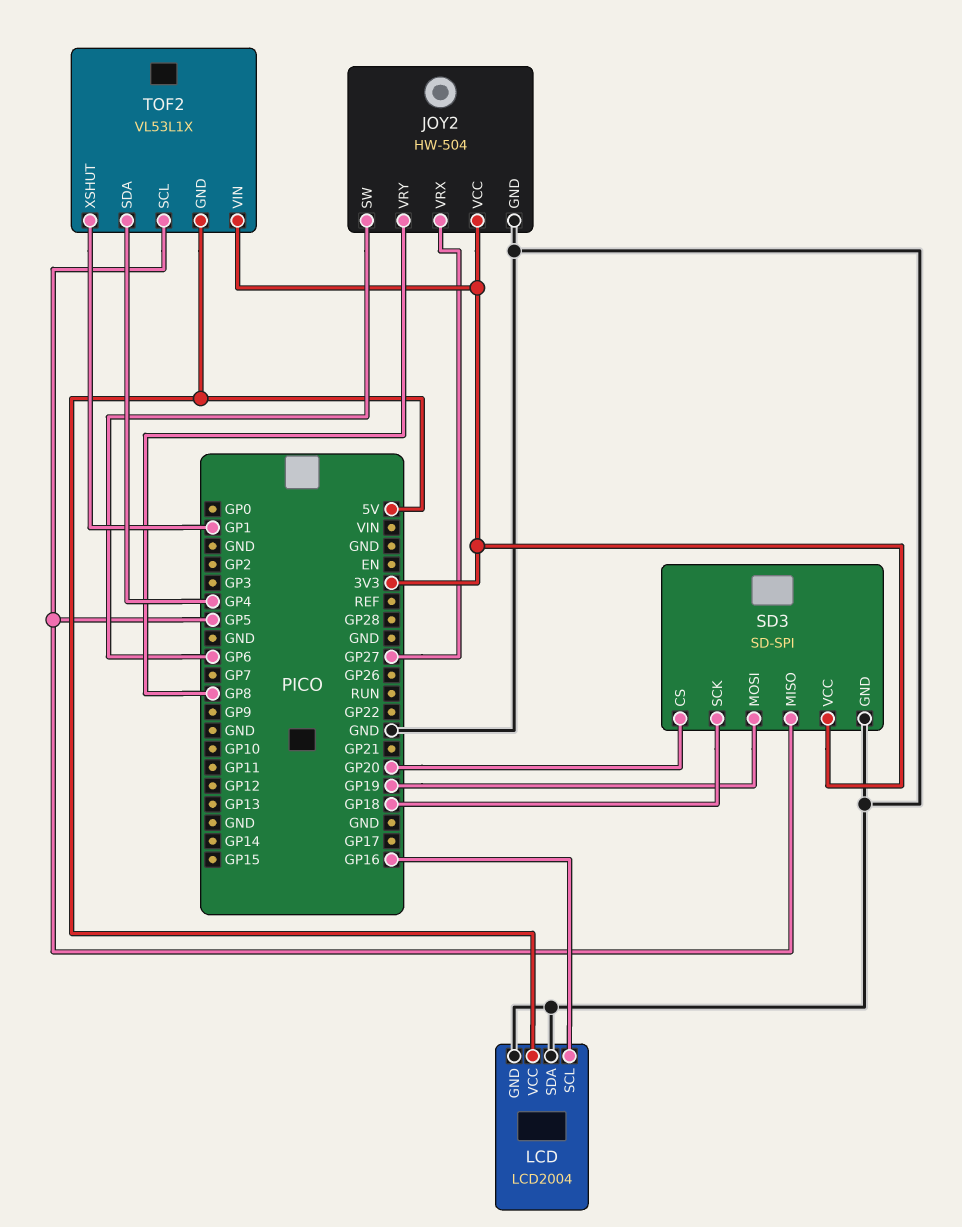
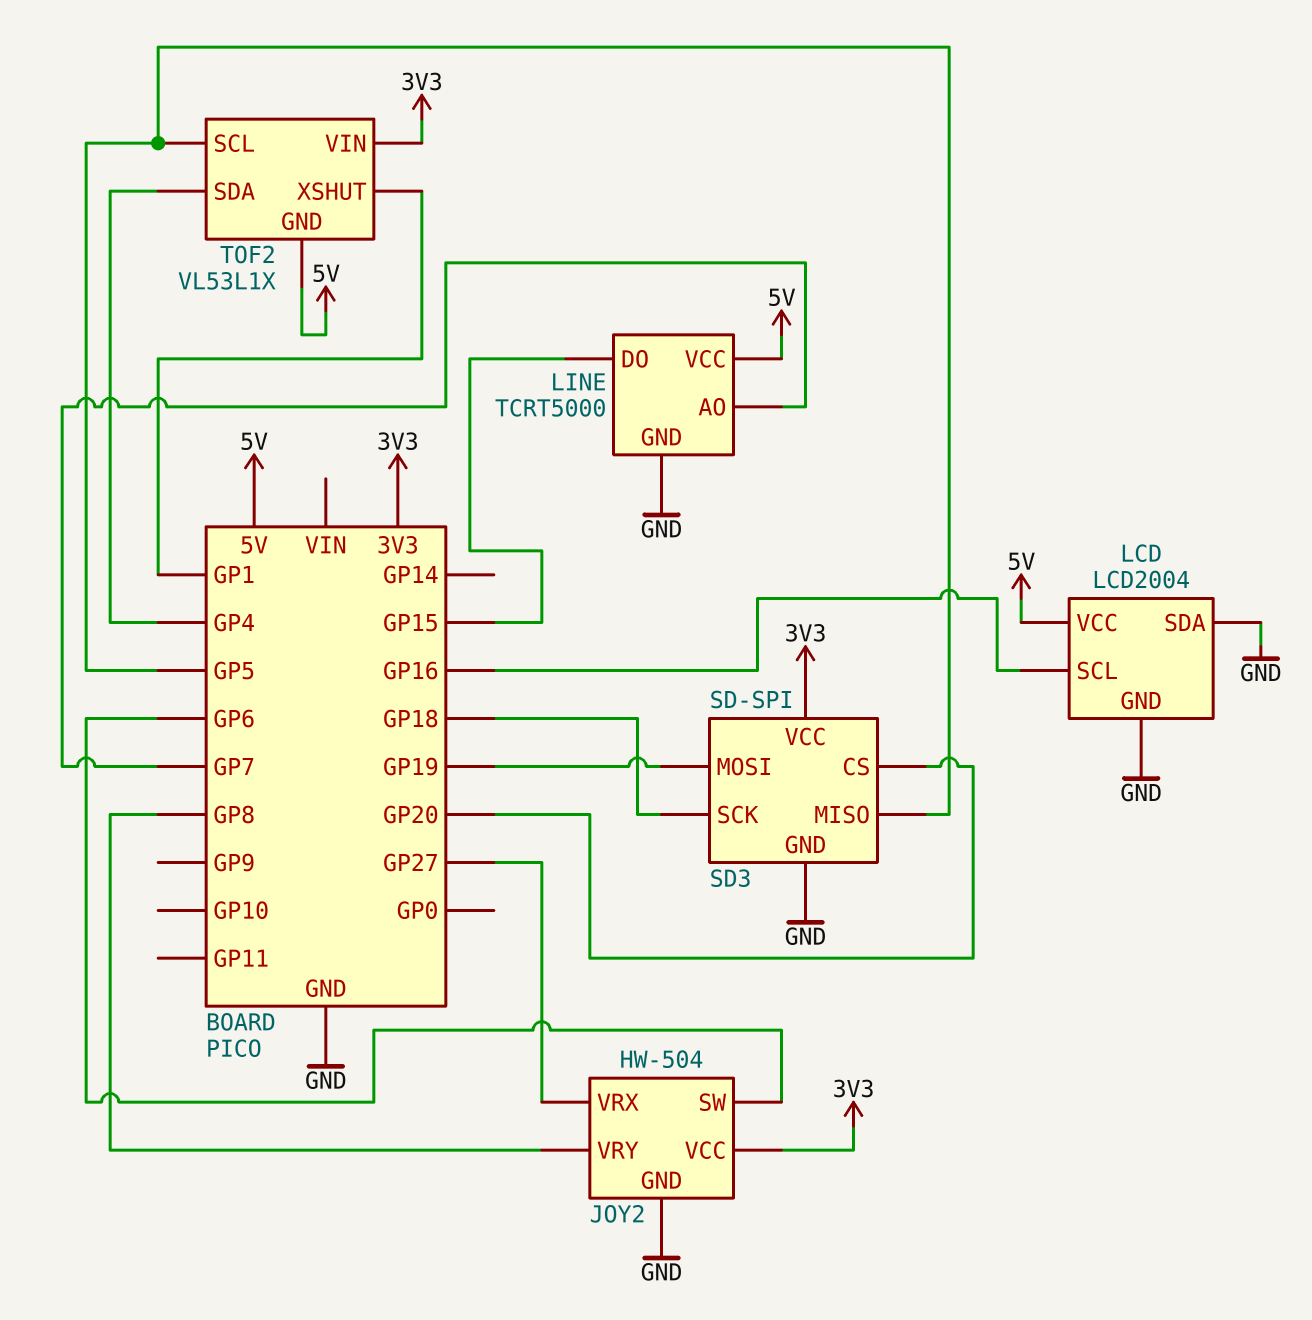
LINE: none -> TCRT5000
LINE pin AO: none -> GP7
LINE pin DO: none -> GP15
LINE pin GND: none -> GND
LINE pin VCC: none -> 5V

